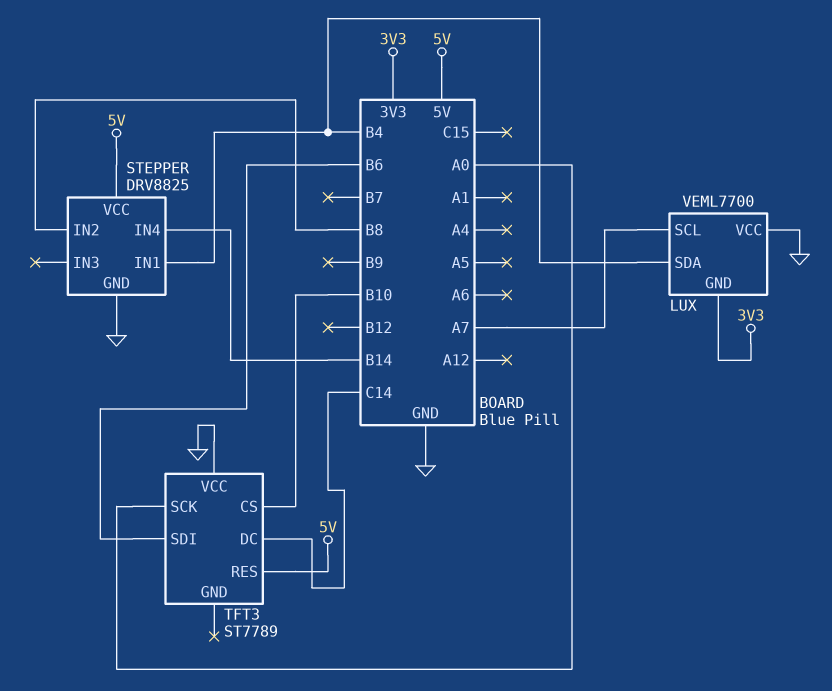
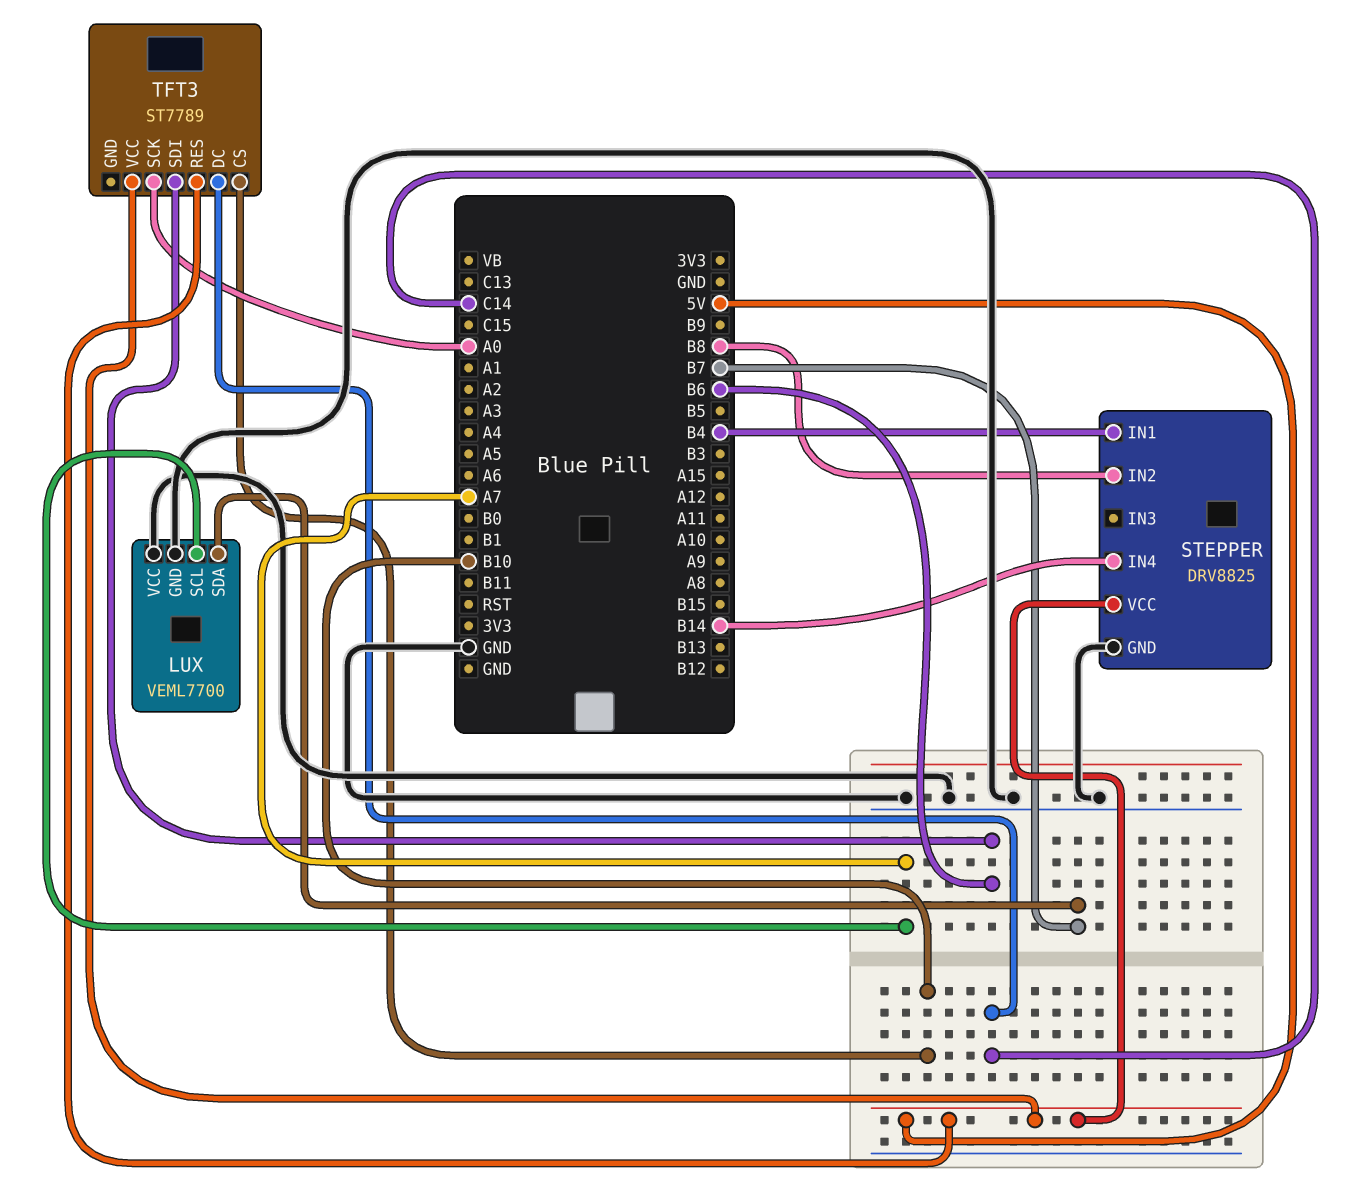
LUX pin GND: 3V3 -> GND
LUX pin SDA: B4 -> B7
TFT3 pin VCC: GND -> 5V

